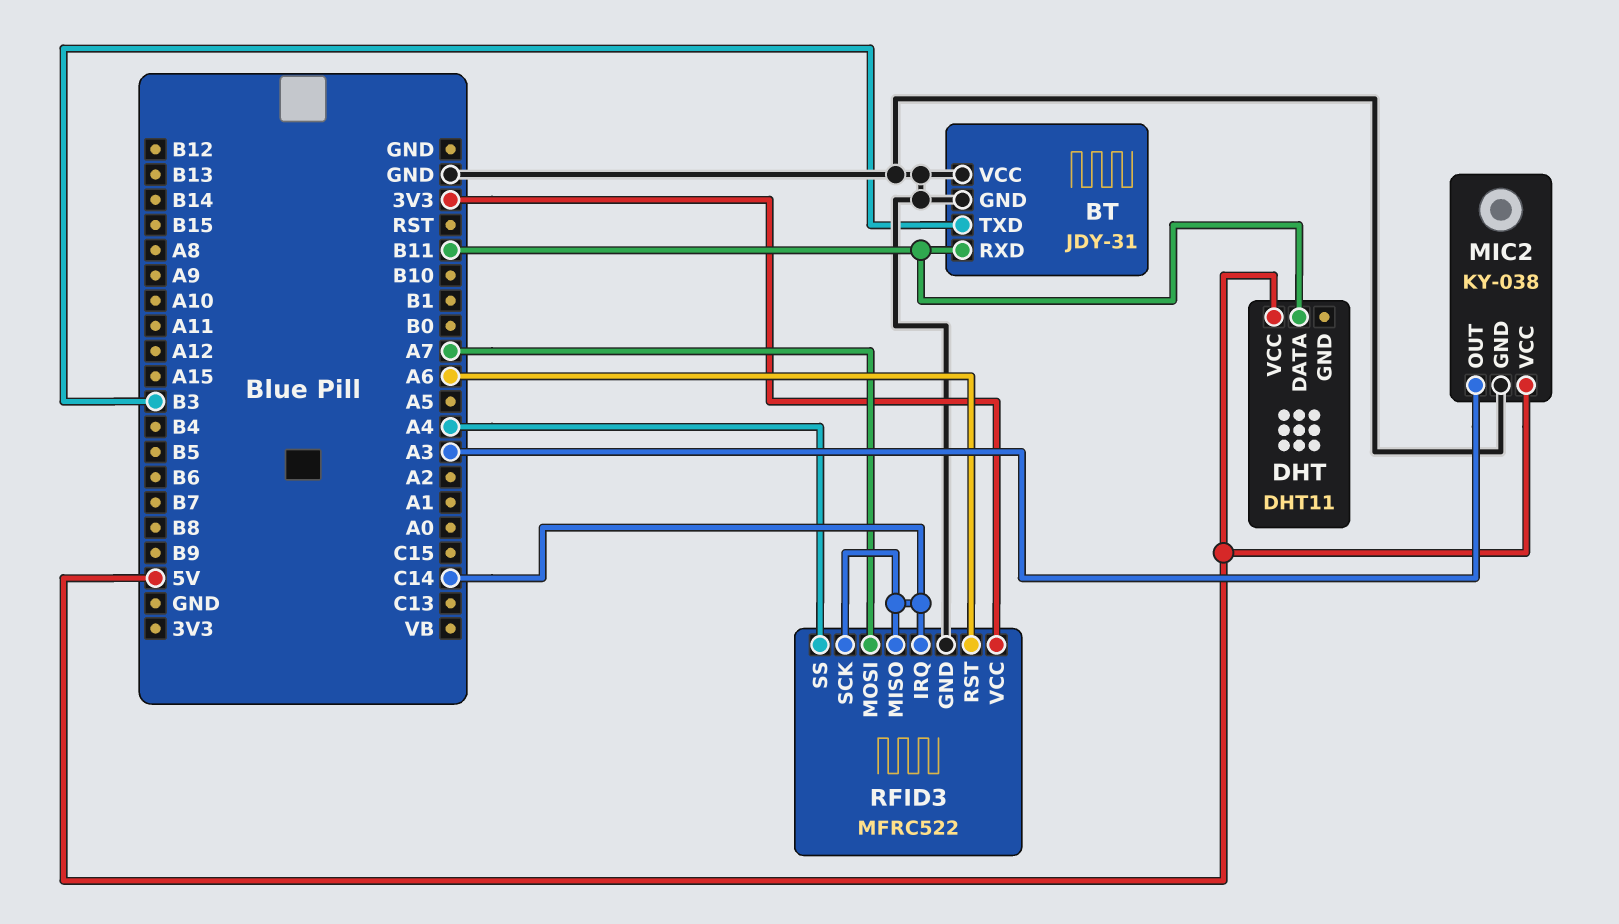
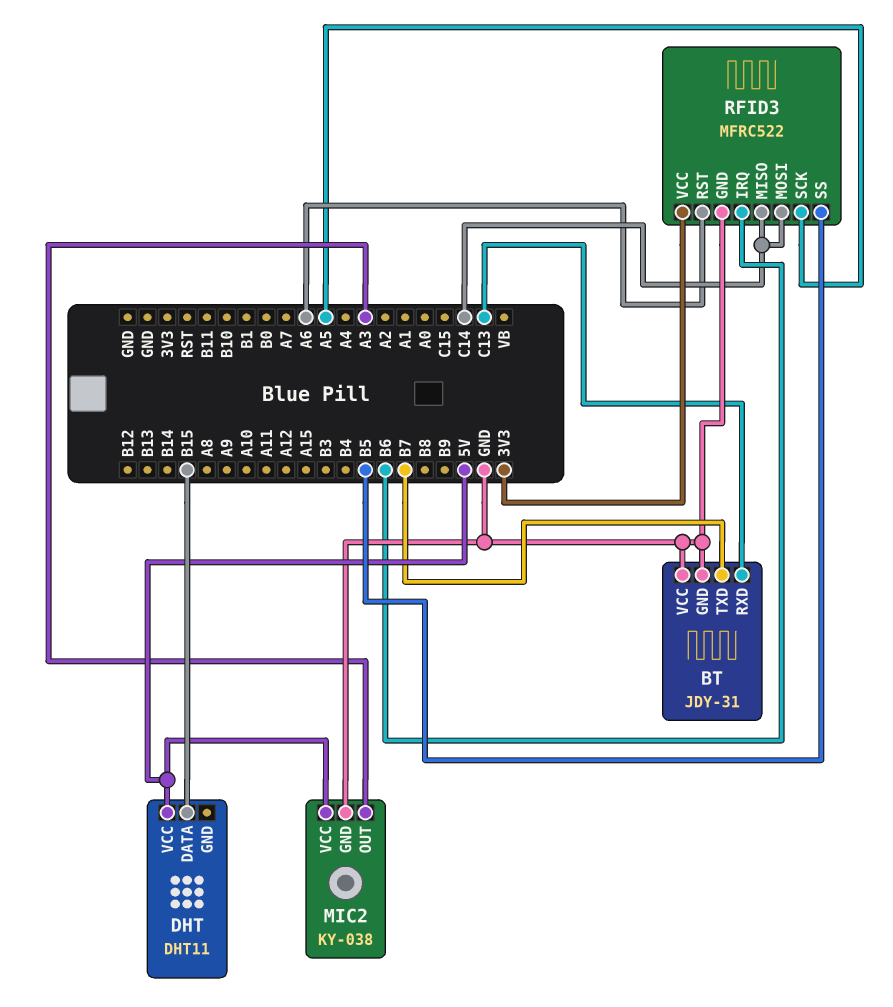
BT pin RXD: B11 -> C13
BT pin TXD: B3 -> B7
DHT pin DATA: B11 -> B15
RFID3 pin IRQ: C14 -> B6
RFID3 pin MOSI: A7 -> C14
RFID3 pin SCK: C14 -> A5
RFID3 pin SS: A4 -> B5

